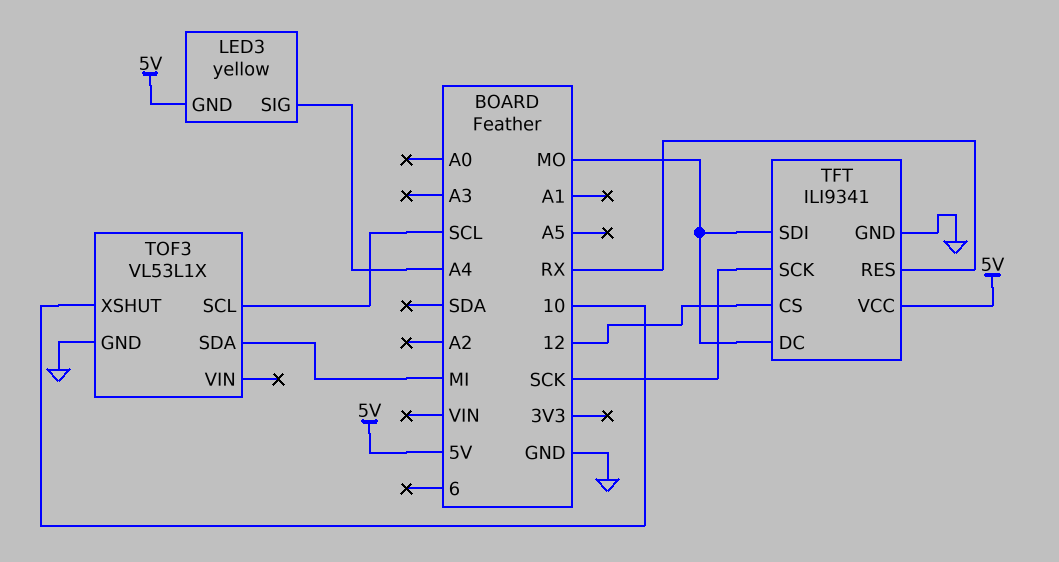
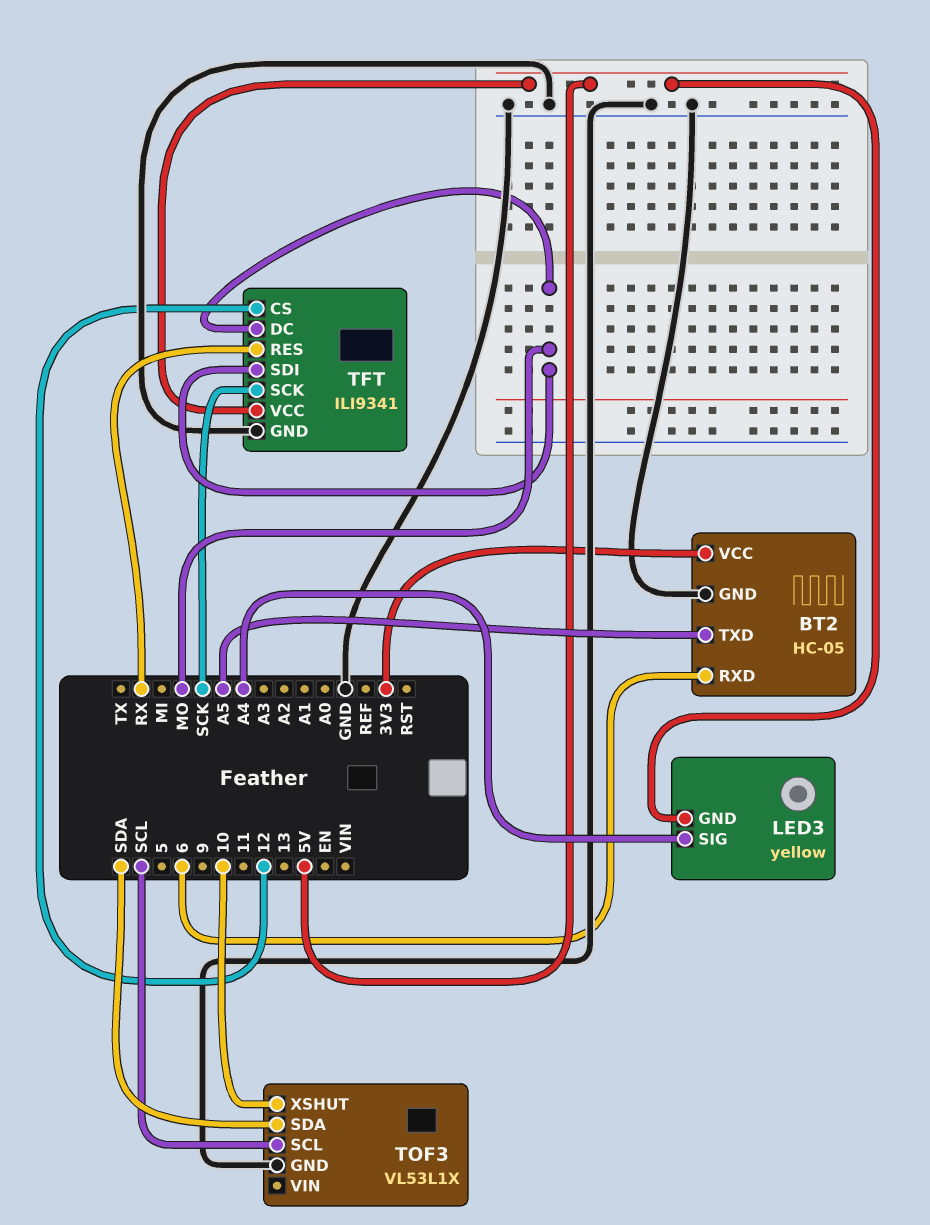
BT2: none -> HC-05
BT2 pin GND: none -> GND
BT2 pin RXD: none -> 6
BT2 pin TXD: none -> A5
BT2 pin VCC: none -> 3V3
TOF3 pin SDA: MI -> SDA

